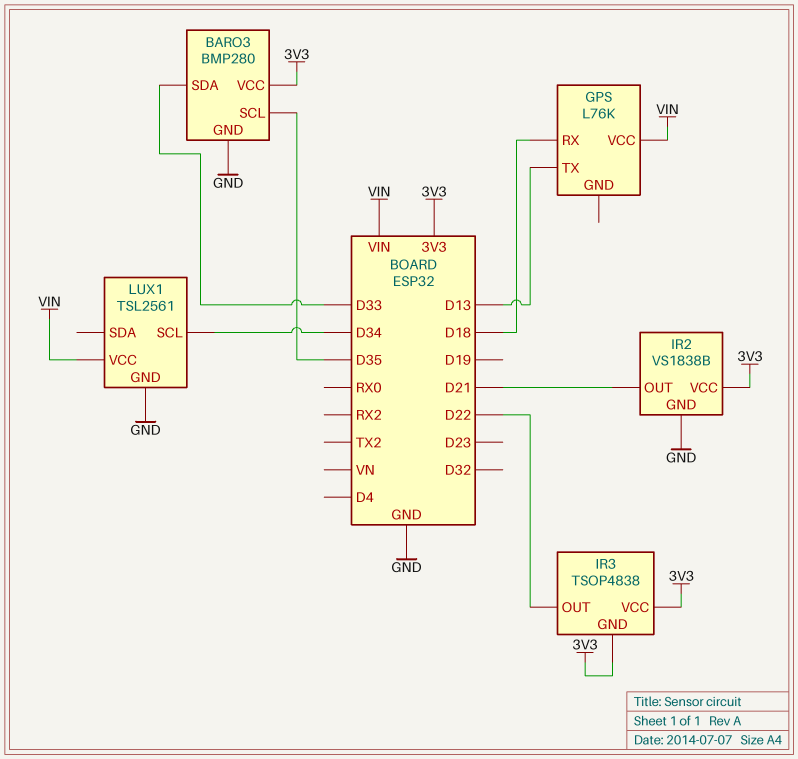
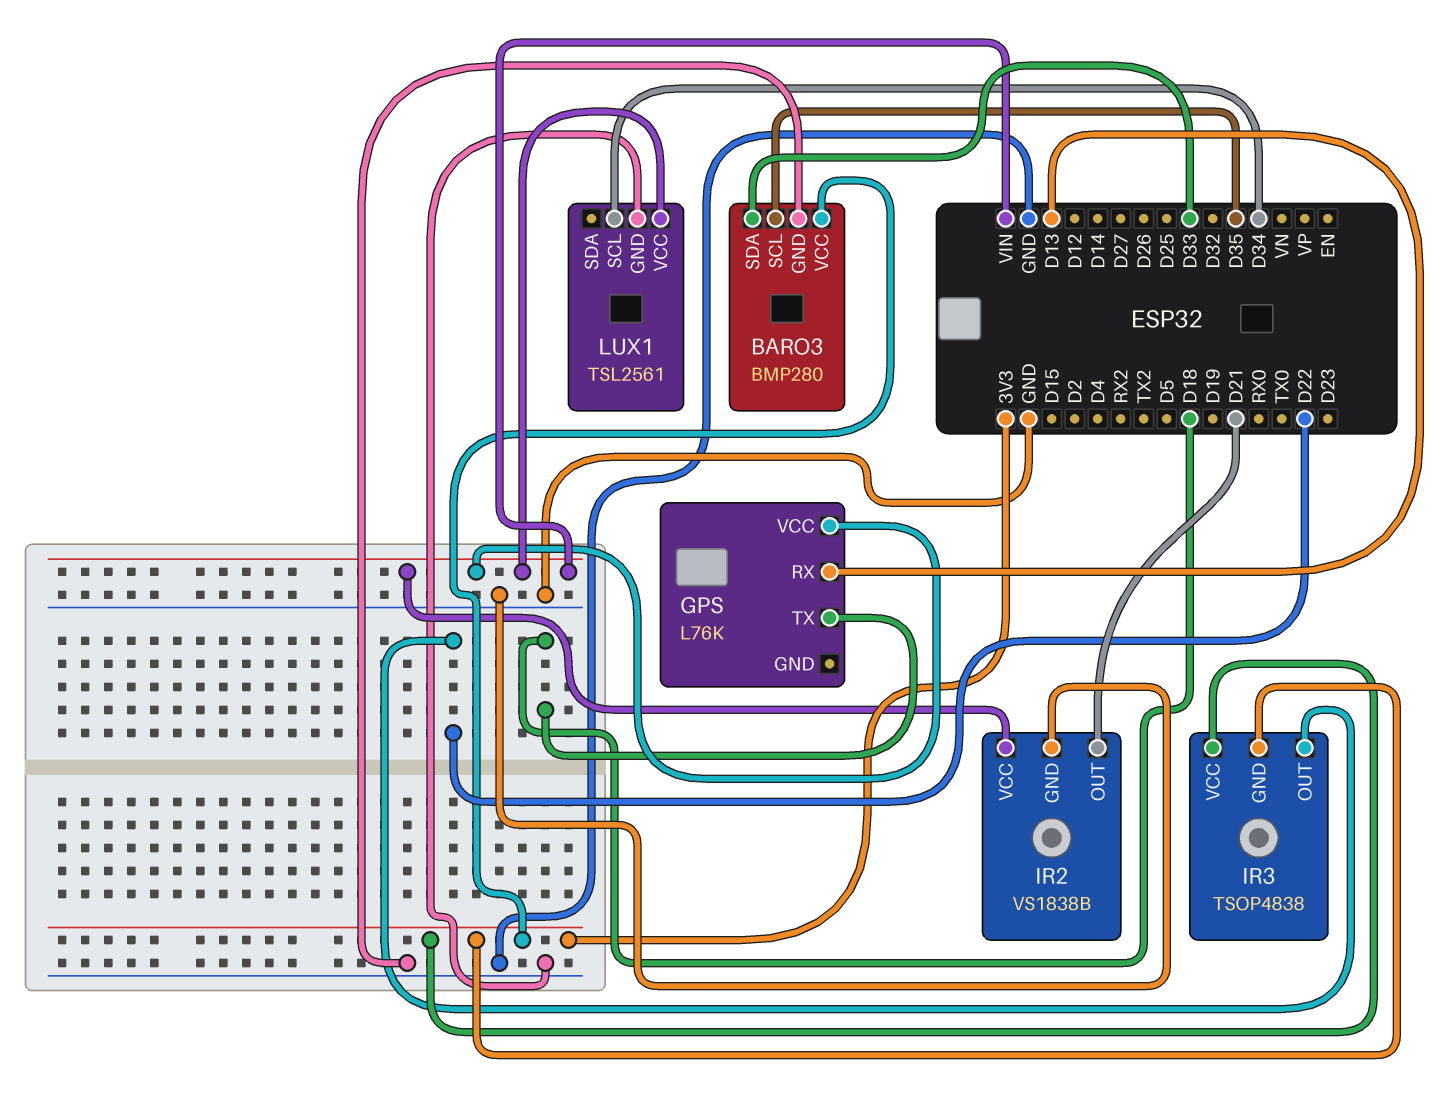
GPS pin RX: D18 -> D13
GPS pin TX: D13 -> D18
IR2 pin VCC: 3V3 -> VIN

